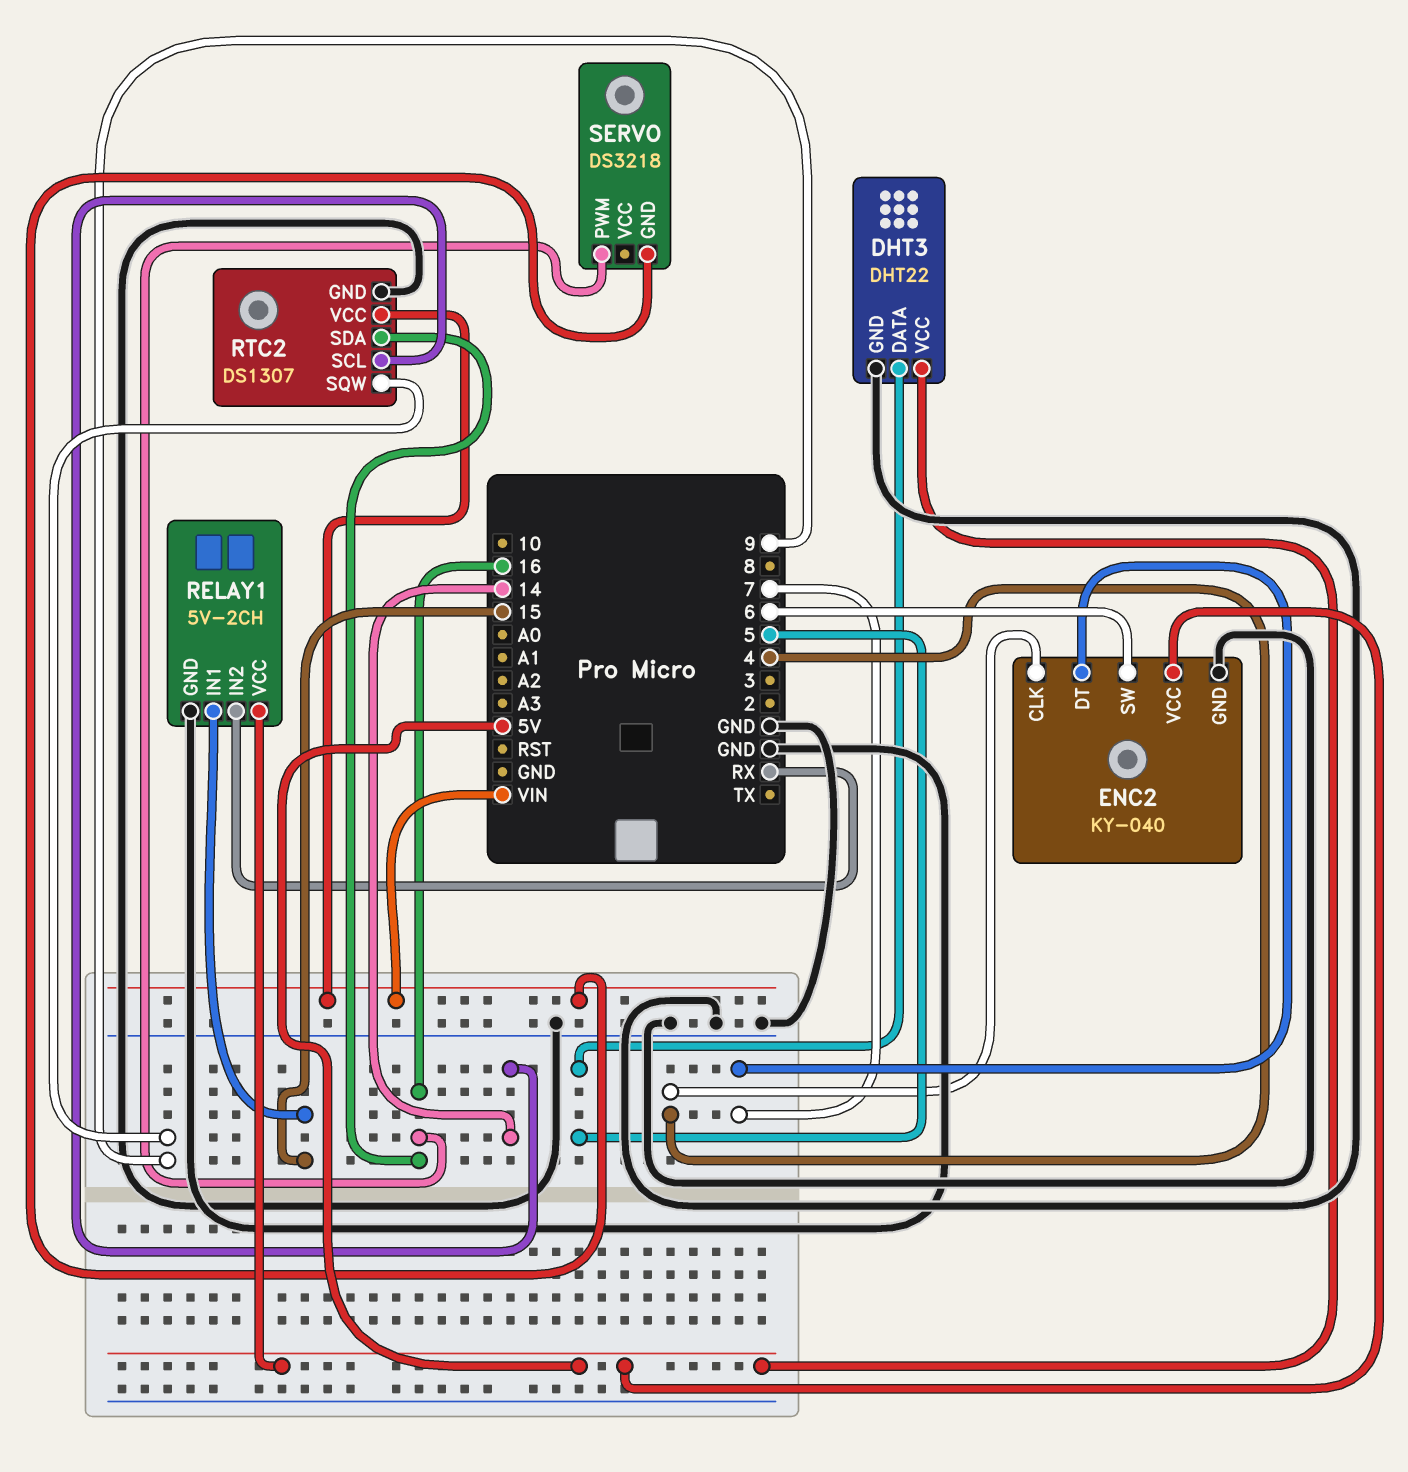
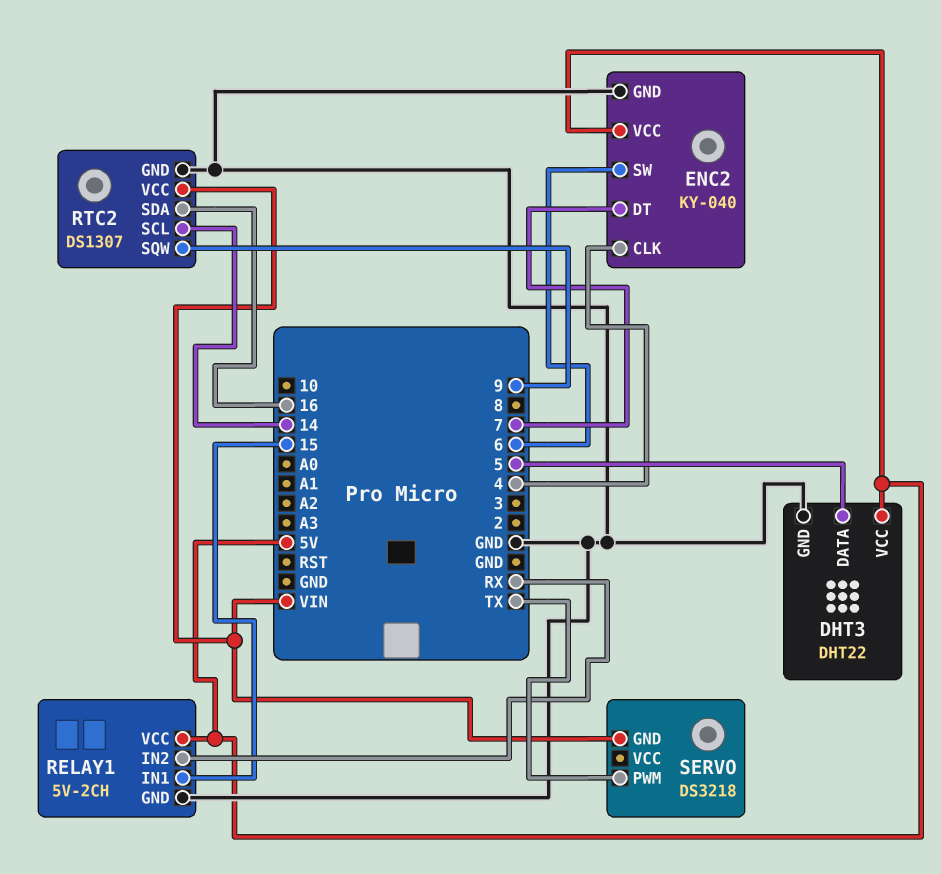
SERVO pin PWM: 16 -> TX

